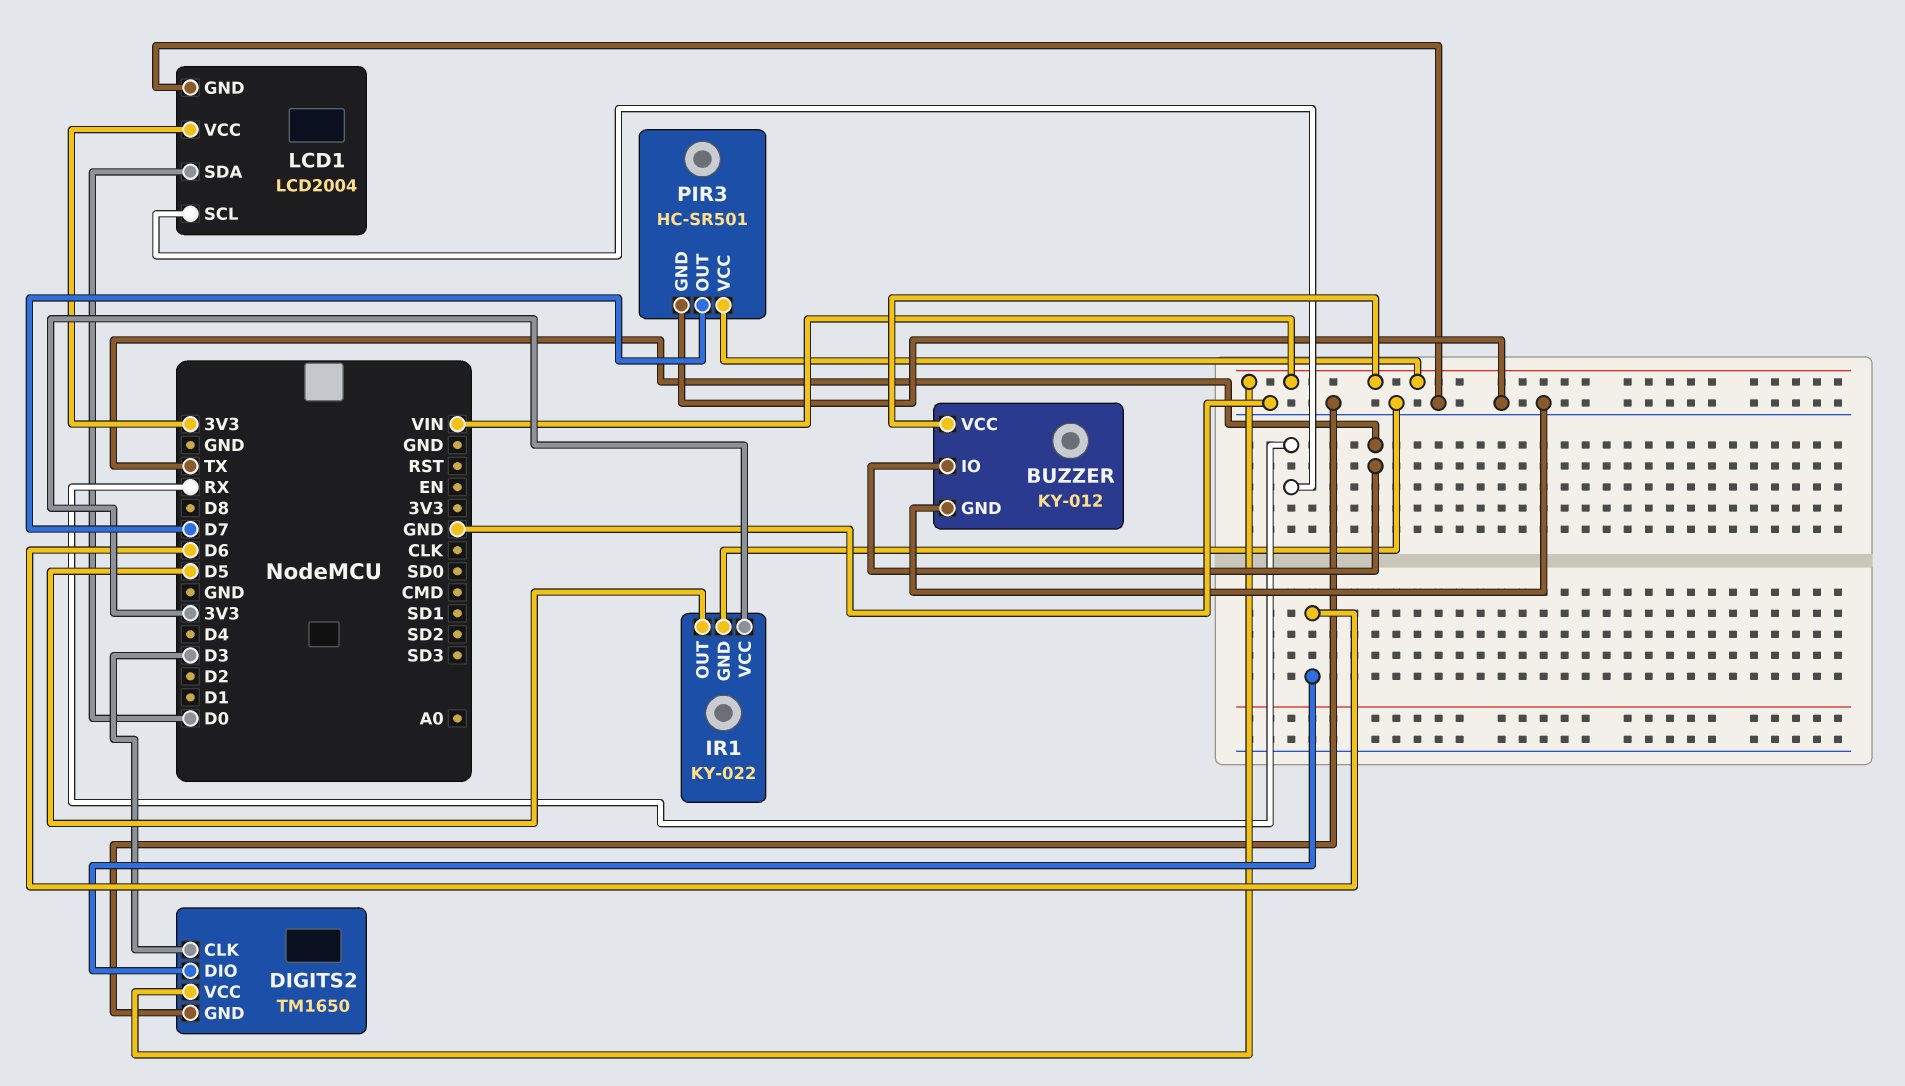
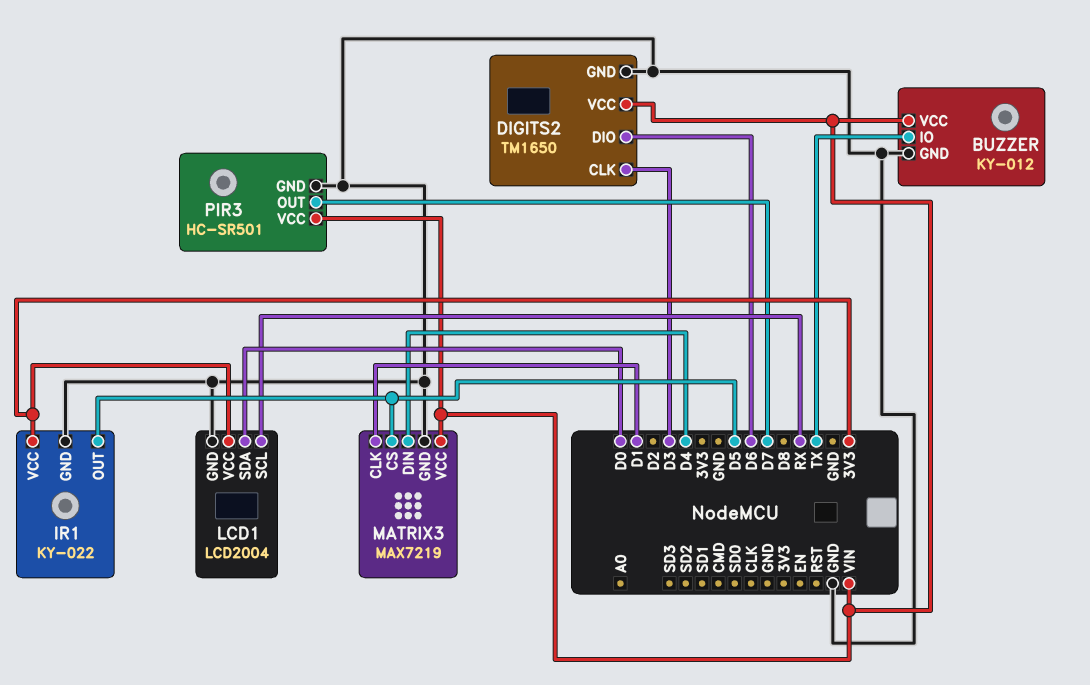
MATRIX3: none -> MAX7219
MATRIX3 pin CLK: none -> D1
MATRIX3 pin CS: none -> D5
MATRIX3 pin DIN: none -> D4
MATRIX3 pin GND: none -> GND
MATRIX3 pin VCC: none -> VIN

